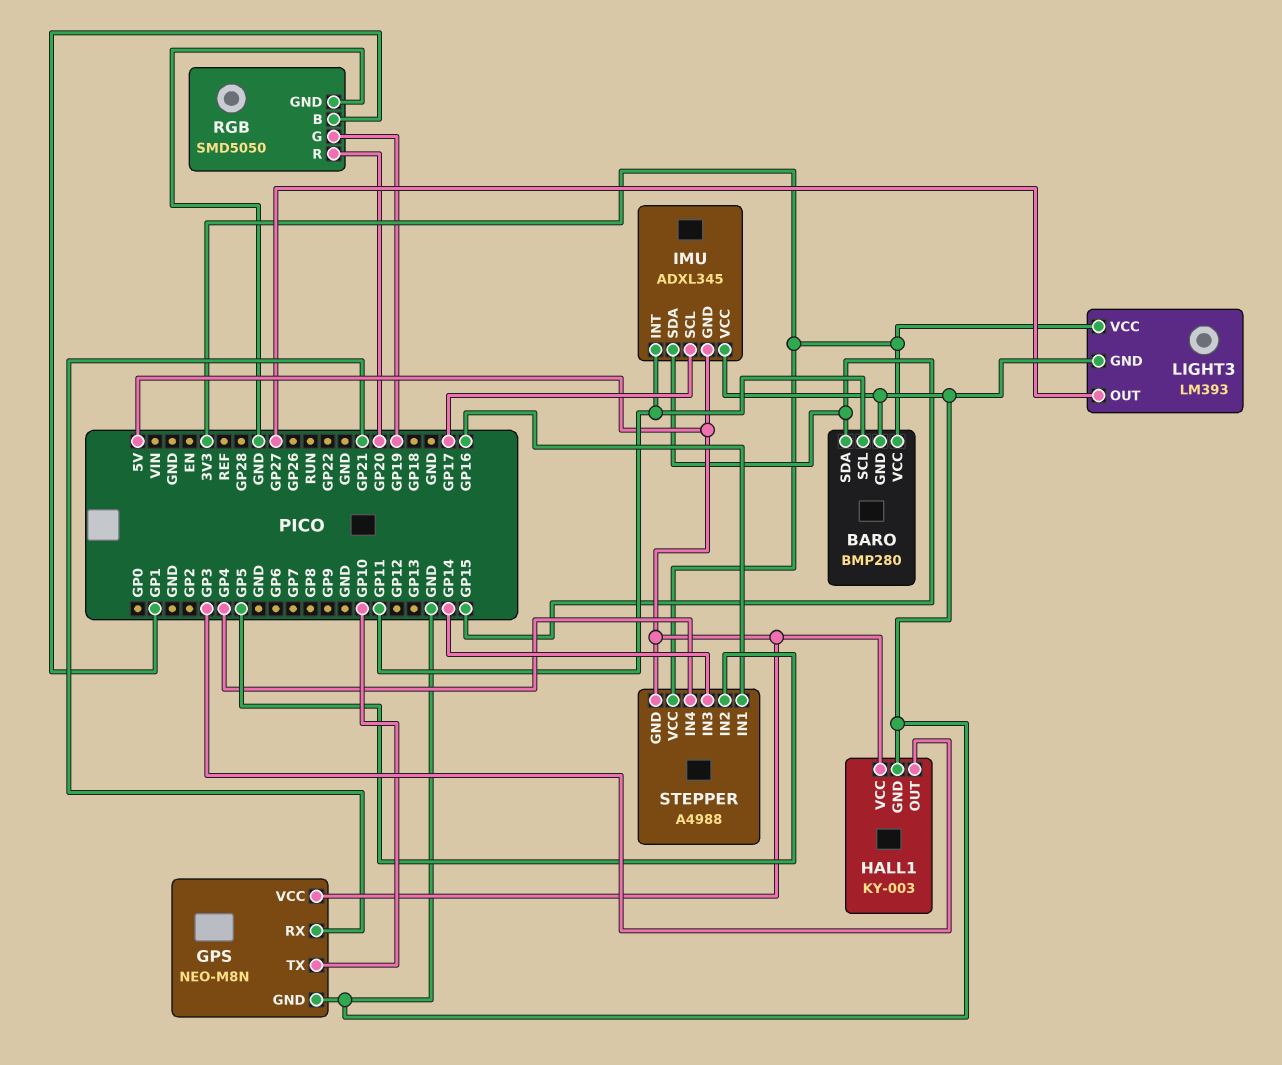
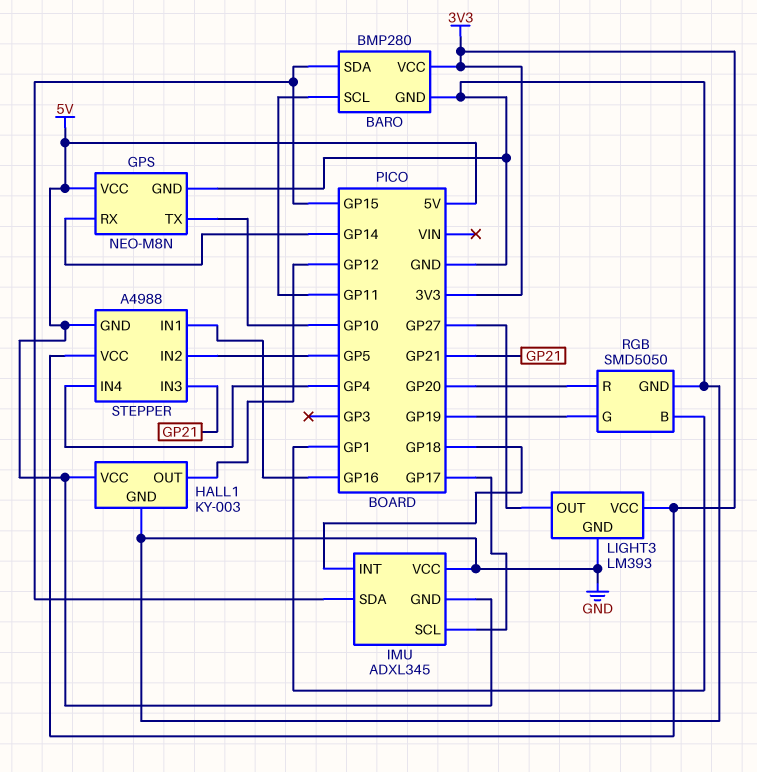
GPS pin RX: GP21 -> GP14
HALL1 pin OUT: GP3 -> GP12
IMU pin INT: GP11 -> GP18
STEPPER pin IN3: GP14 -> GP21

